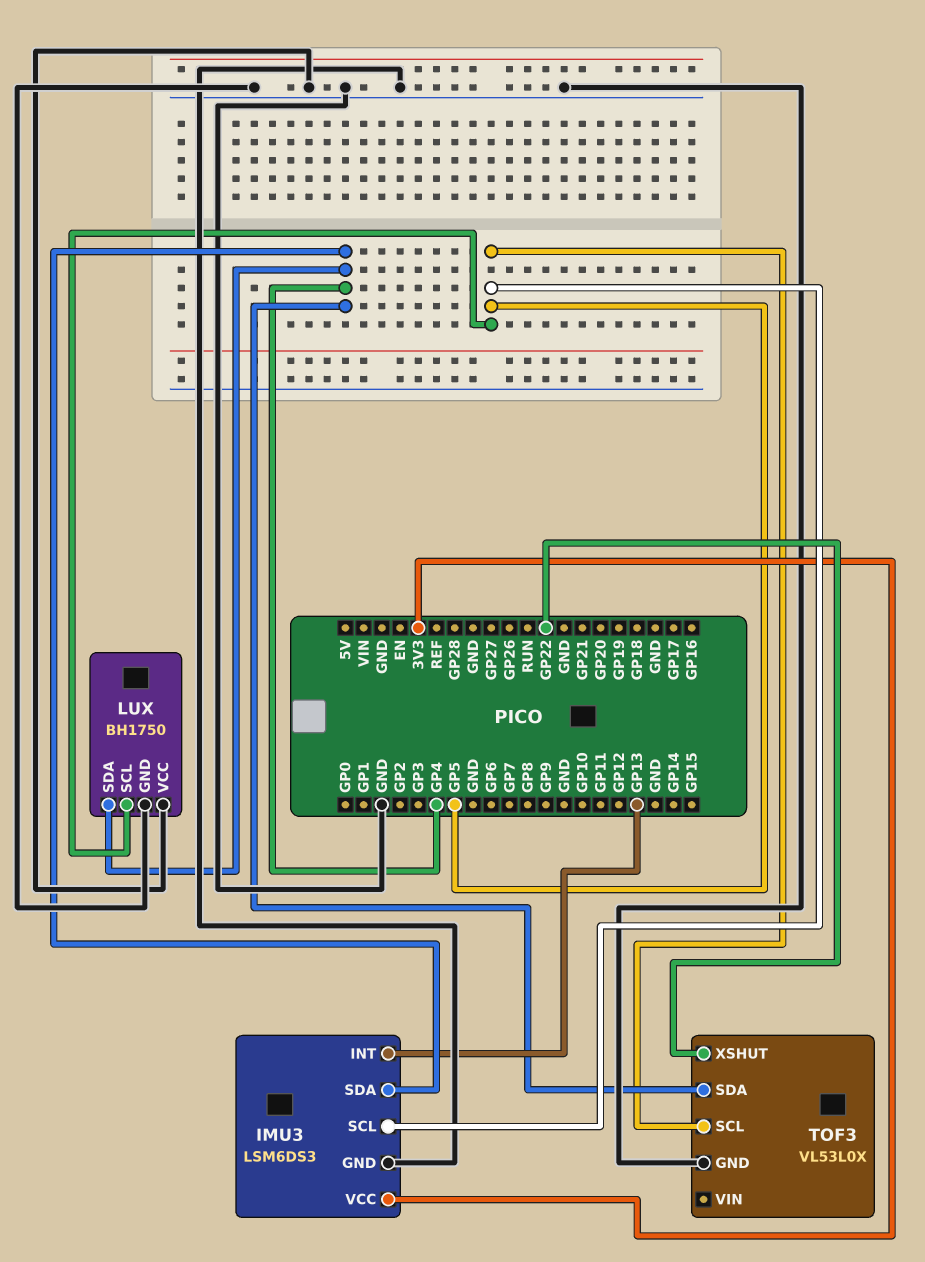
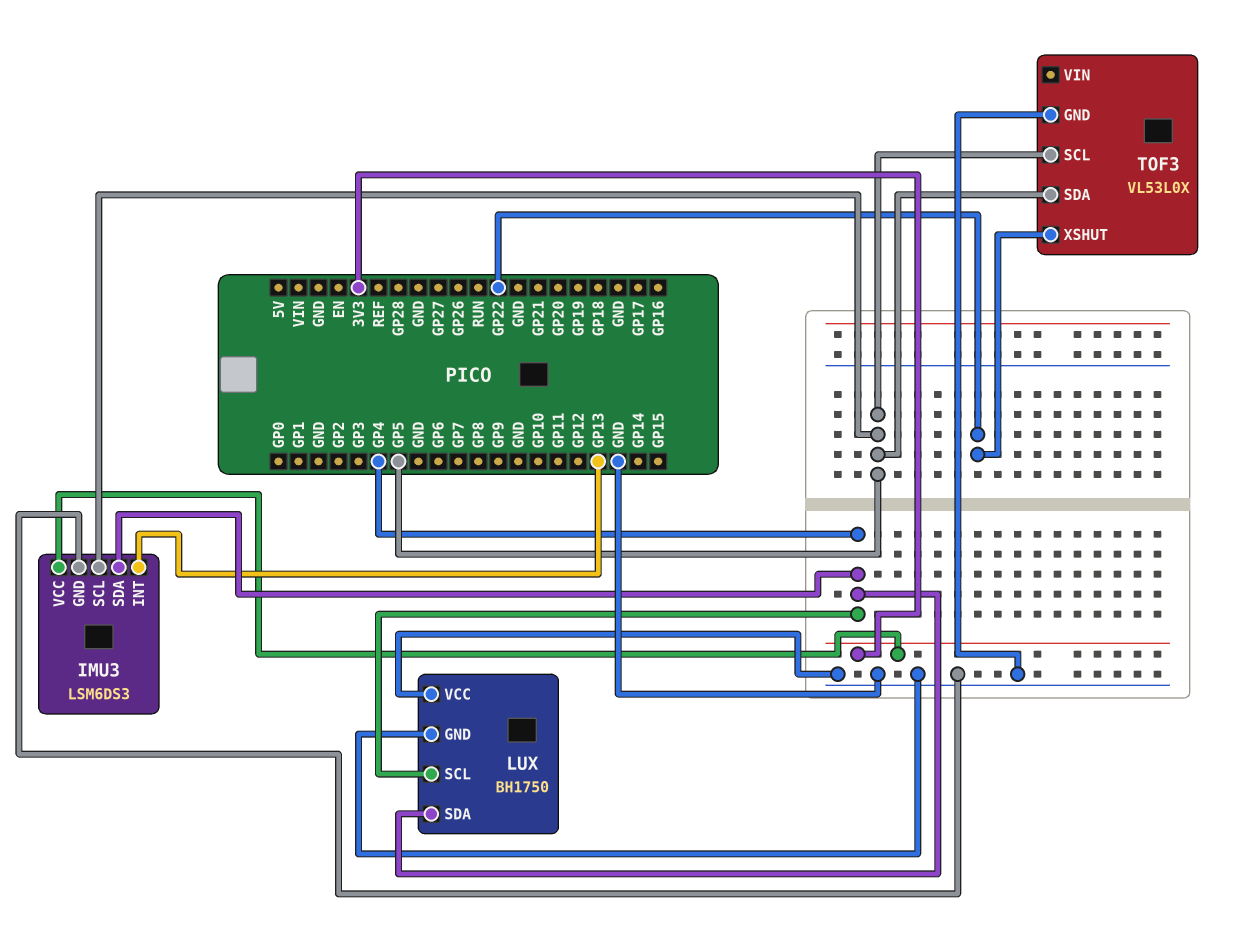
LUX pin SCL: GP5 -> GP4
TOF3 pin SDA: GP4 -> GP5

